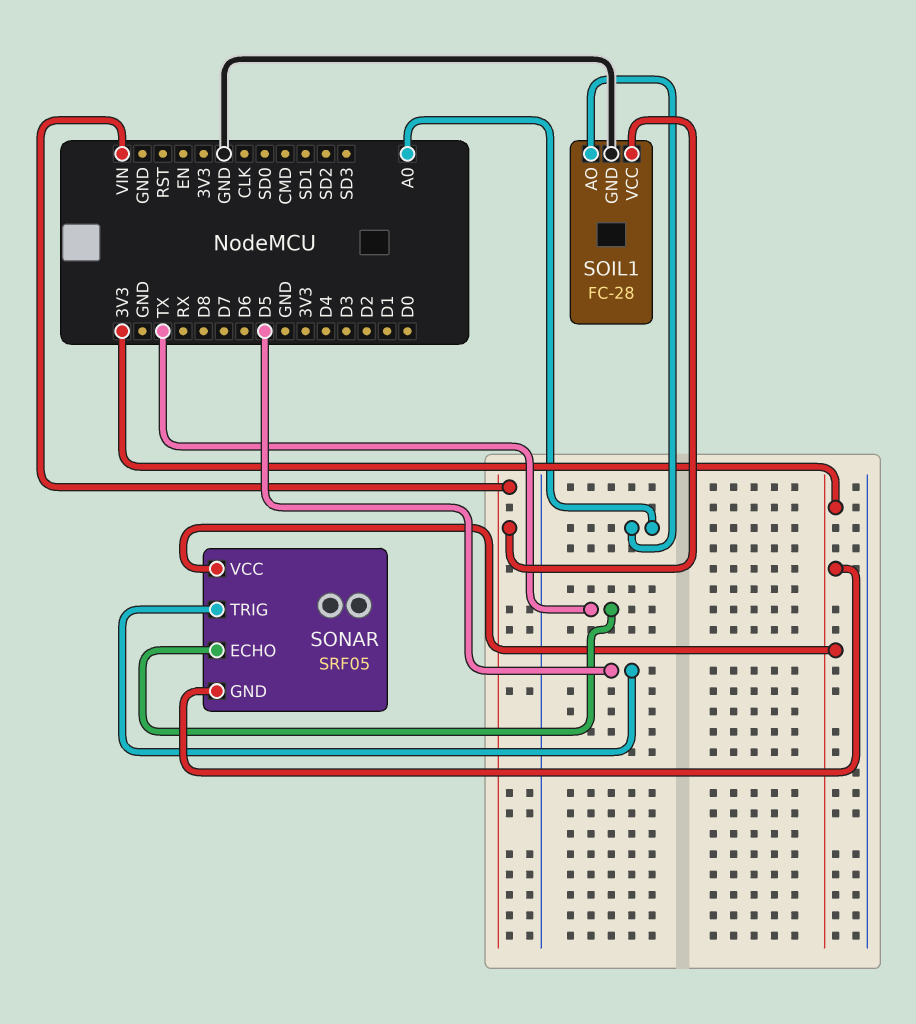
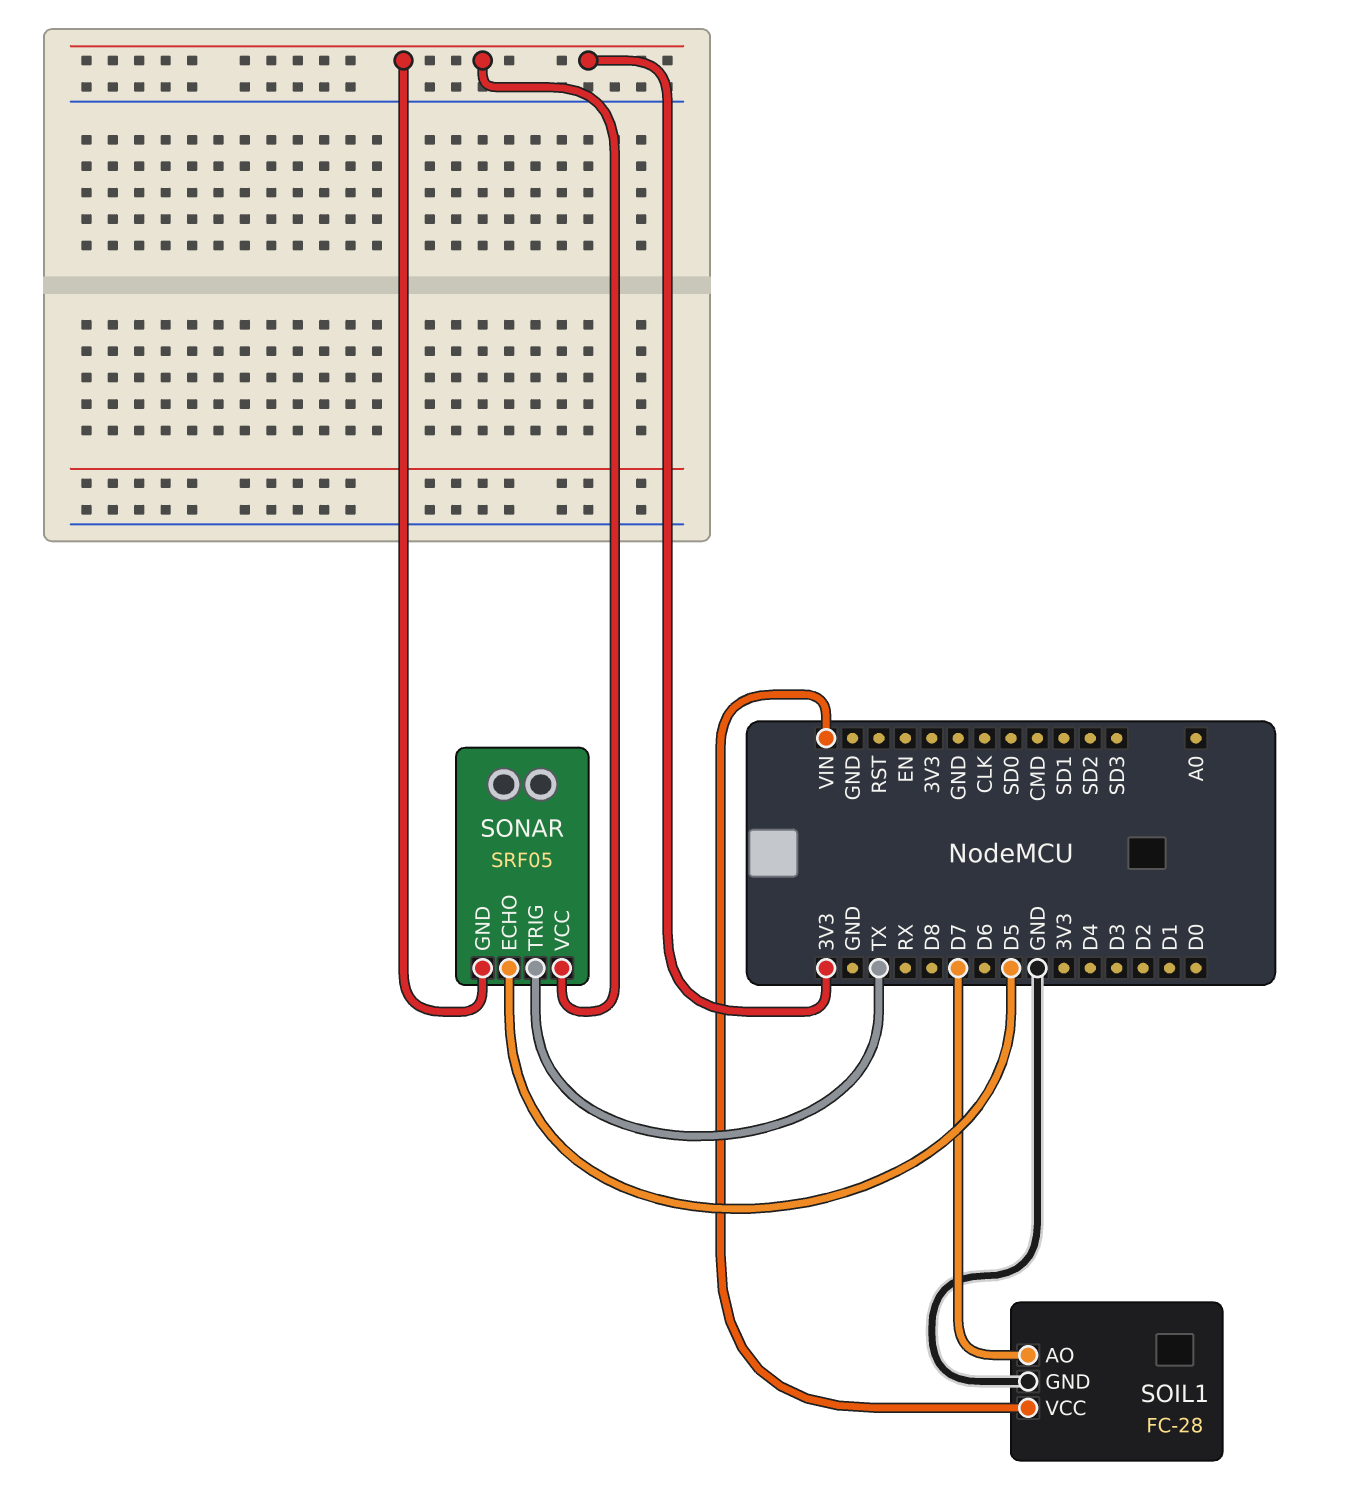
SOIL1 pin AO: A0 -> D7
SONAR pin ECHO: TX -> D5
SONAR pin TRIG: D5 -> TX

